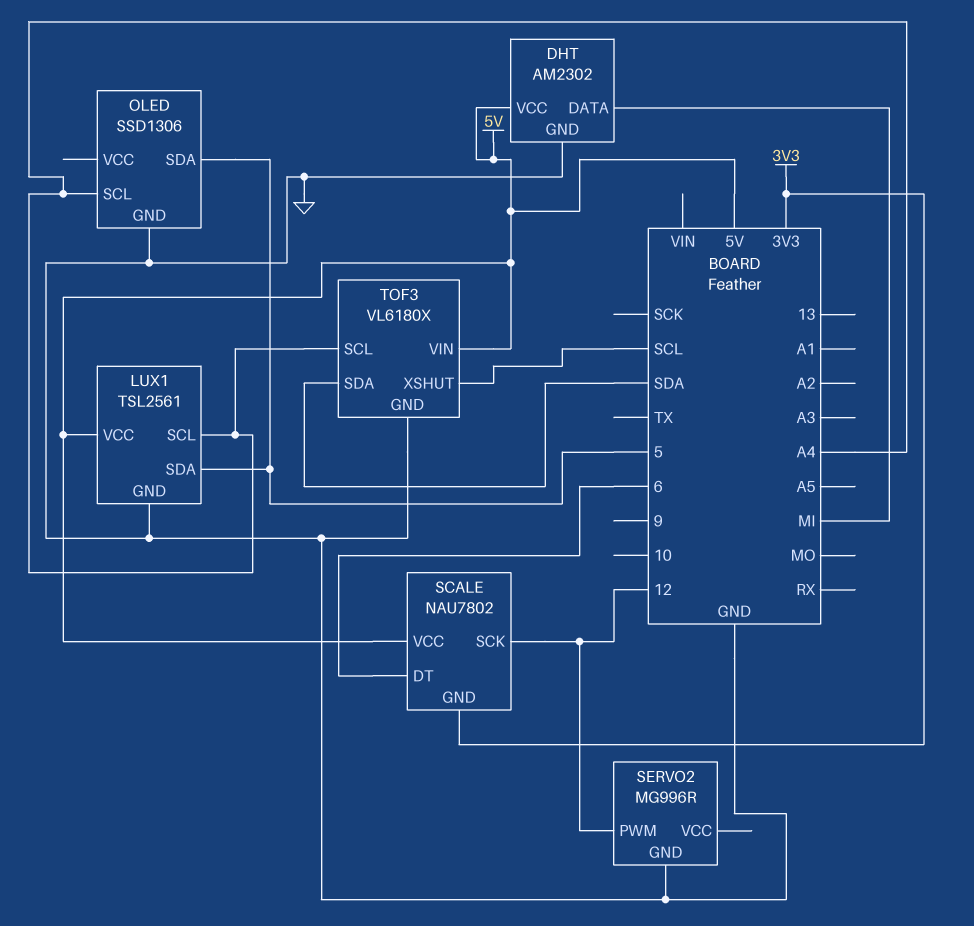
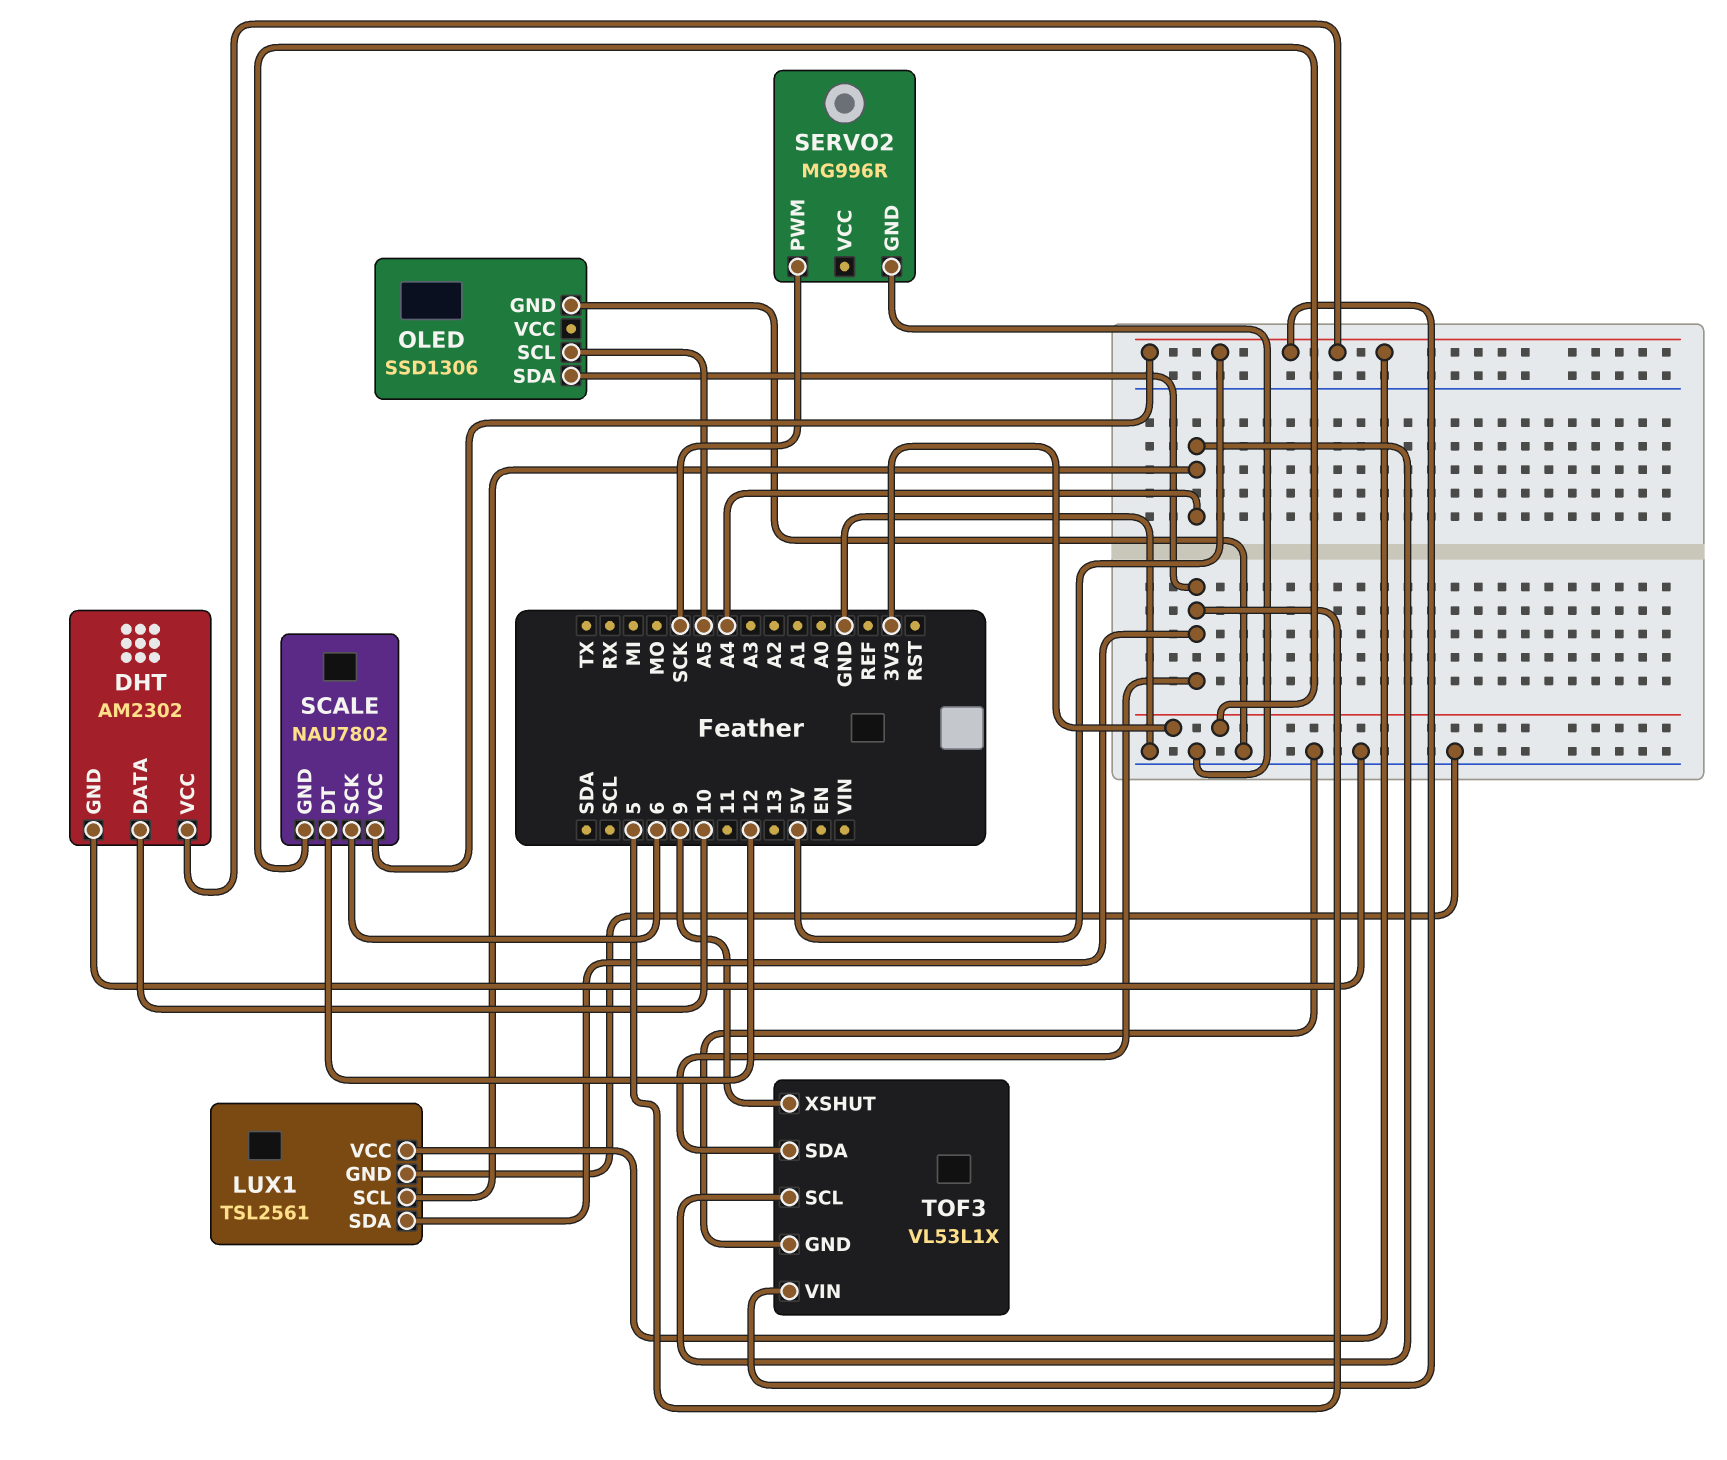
DHT pin DATA: MI -> 10
OLED pin SCL: A4 -> A5
SCALE pin DT: 6 -> 12
SCALE pin SCK: 12 -> 6
SERVO2 pin PWM: 12 -> SCK
TOF3: VL6180X -> VL53L1X
TOF3 pin SDA: SDA -> 5
TOF3 pin XSHUT: SCL -> 9

